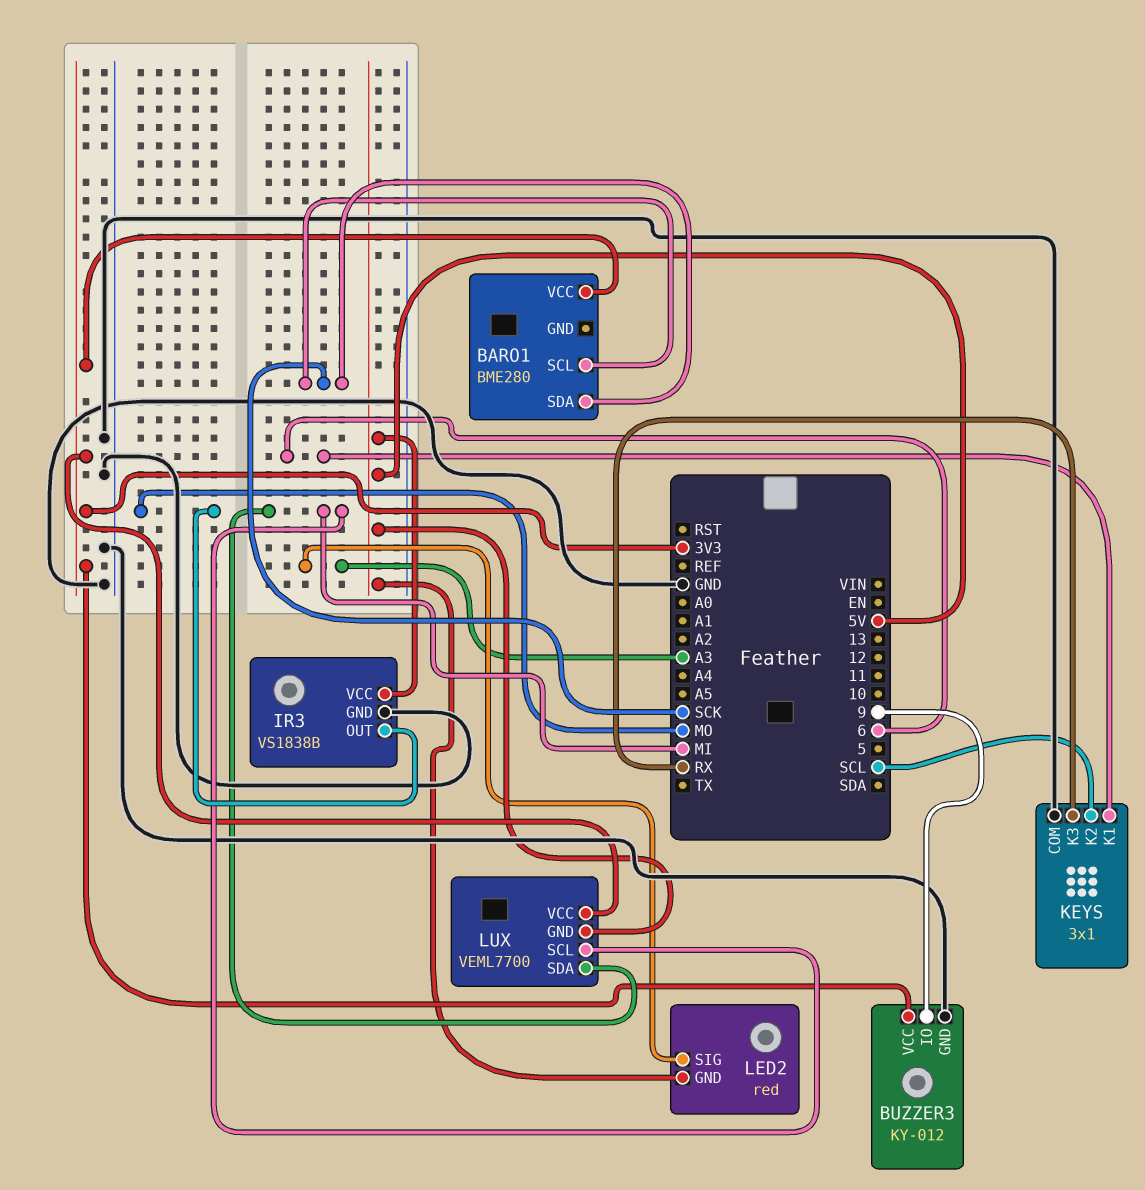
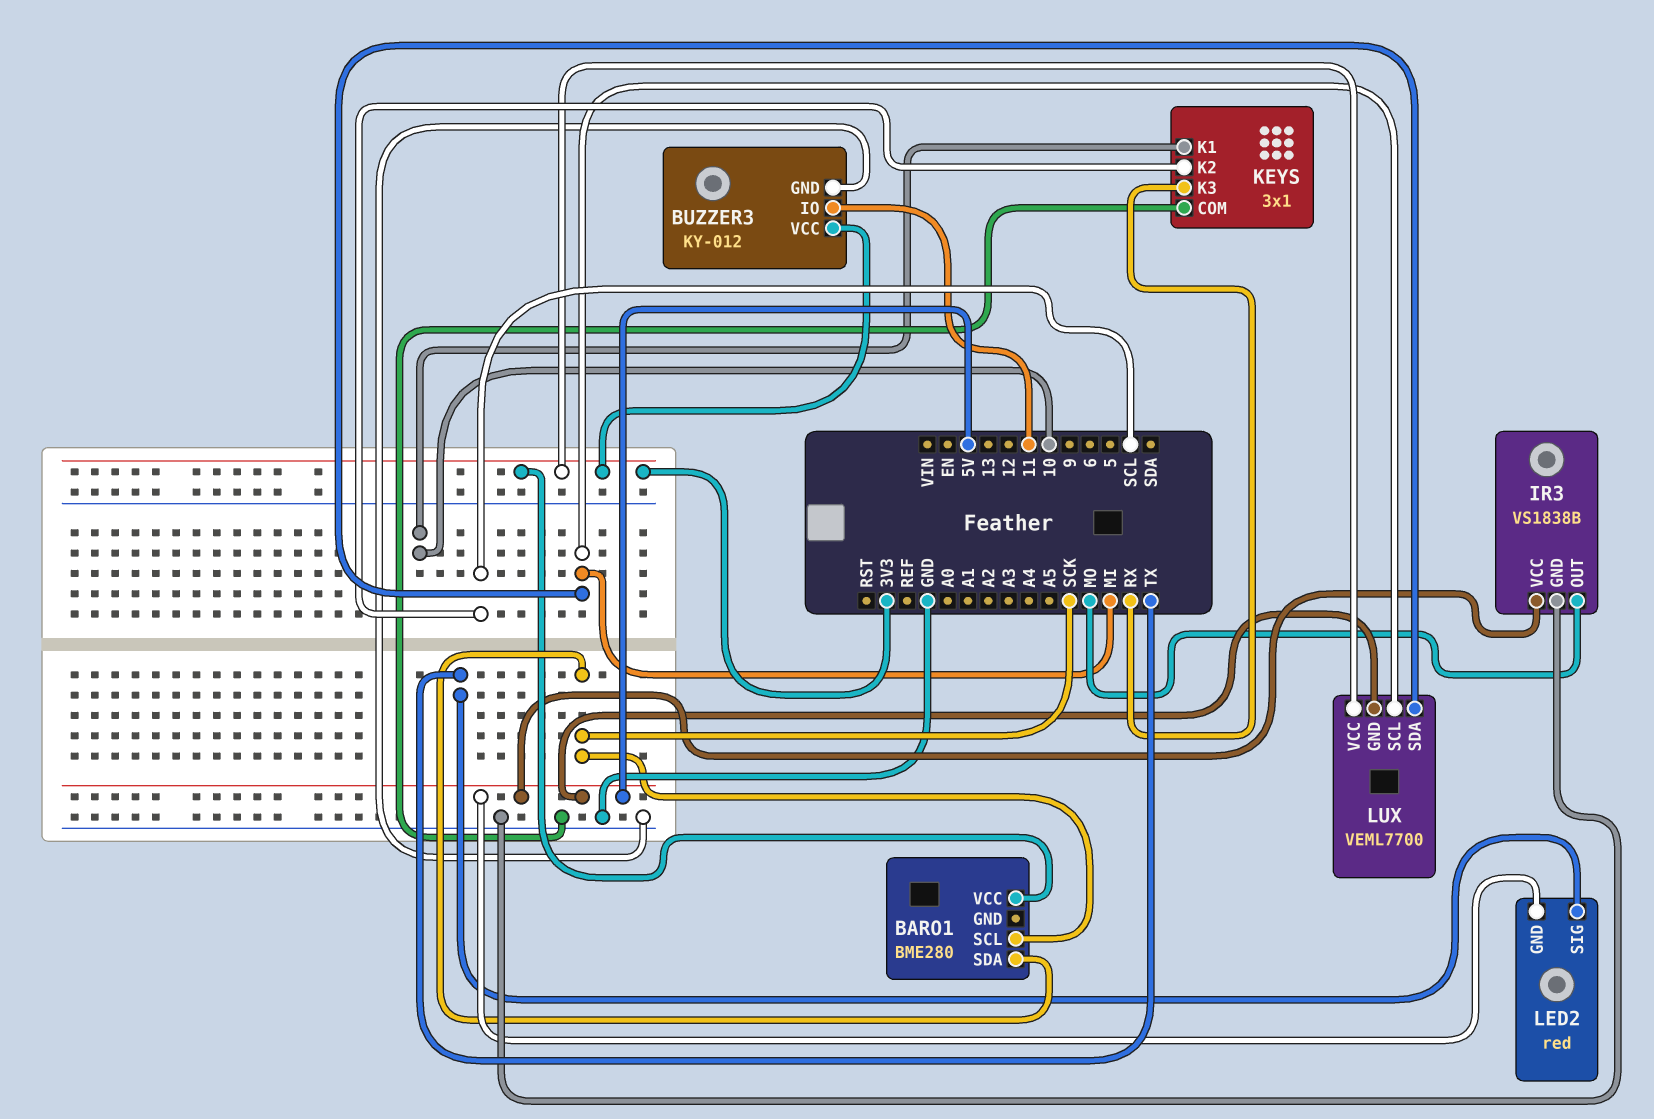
BUZZER3 pin IO: 9 -> 11
KEYS pin K1: 6 -> 10
LED2 pin SIG: A3 -> TX

